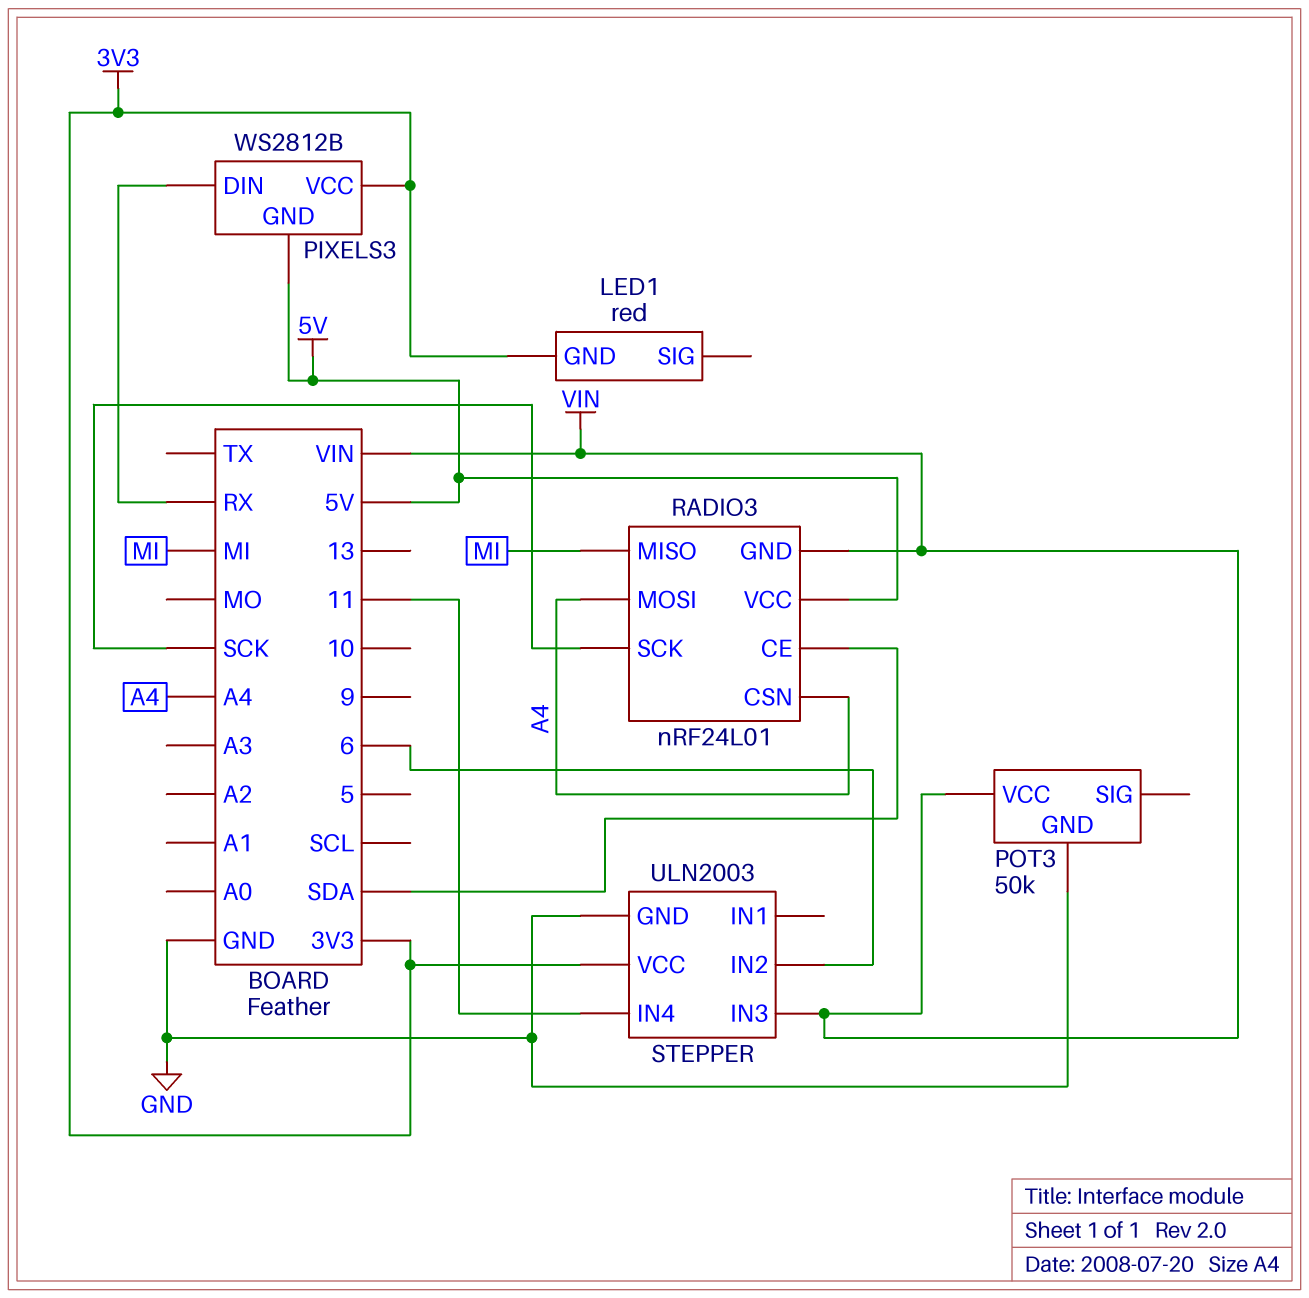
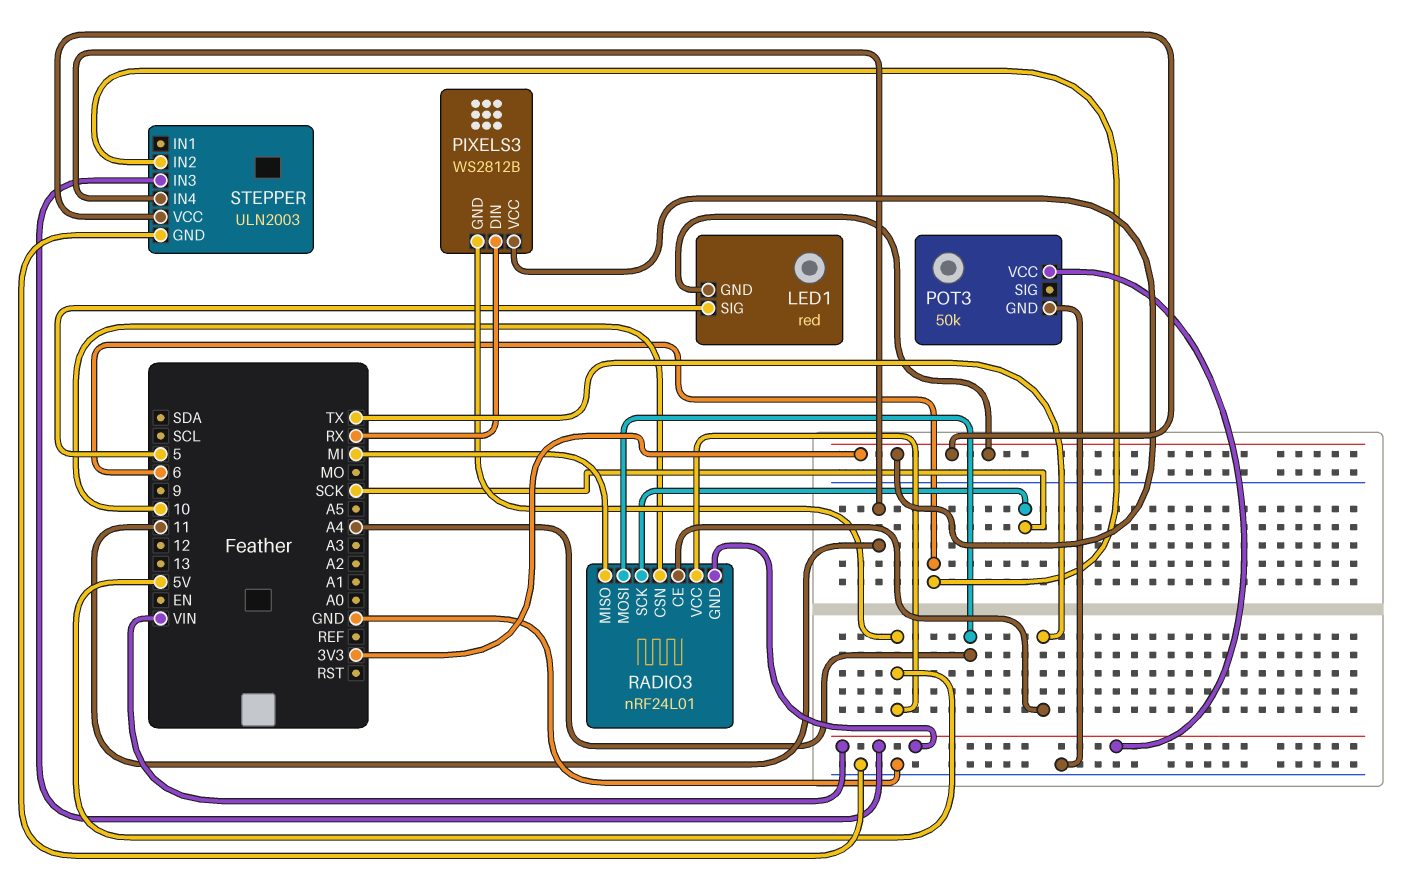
LED1 pin SIG: none -> 5
RADIO3 pin CE: SDA -> TX
RADIO3 pin CSN: A4 -> 10

